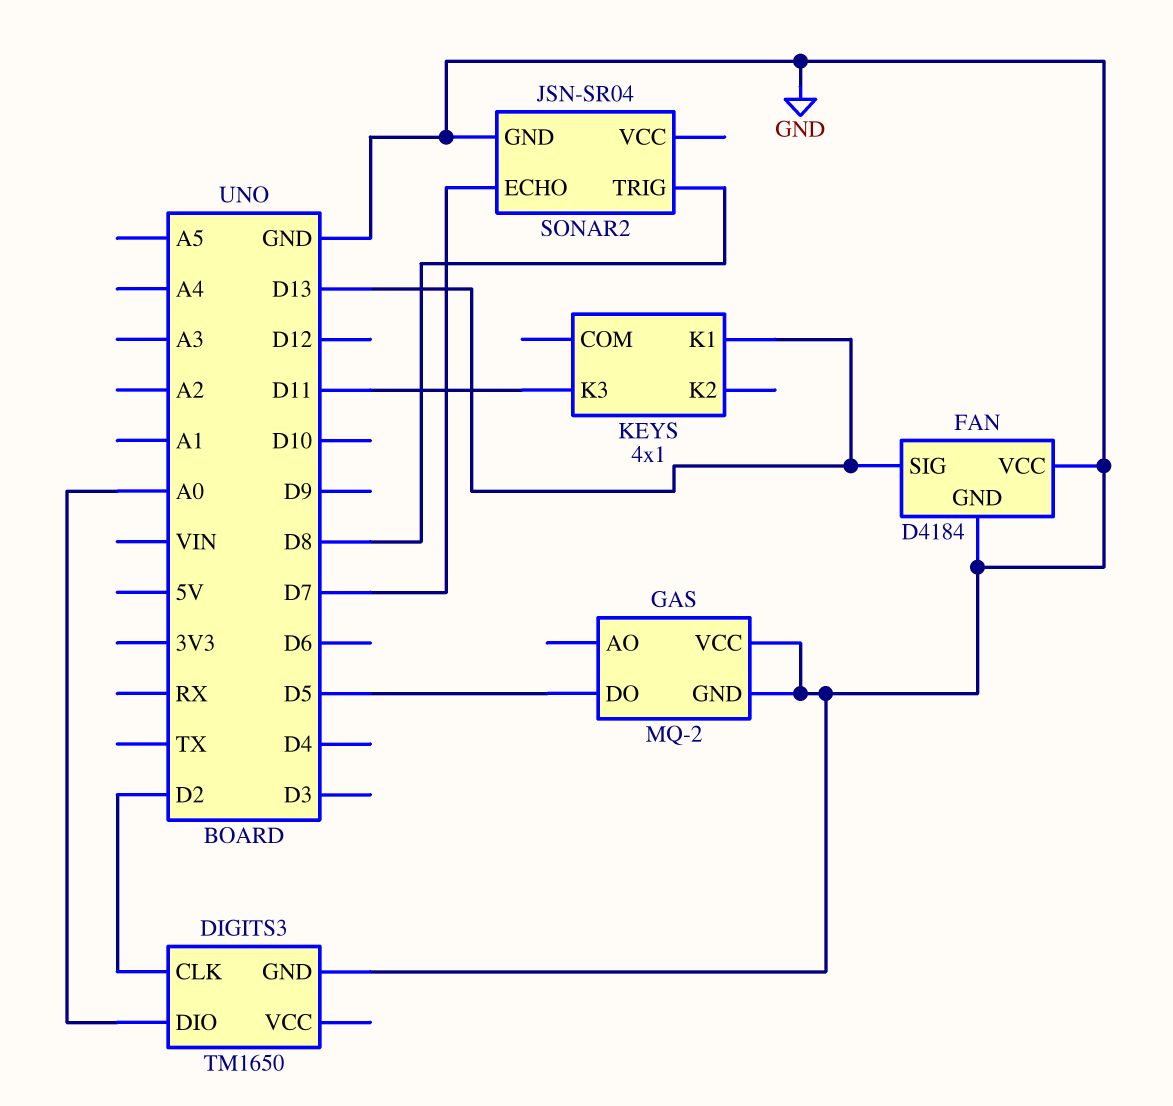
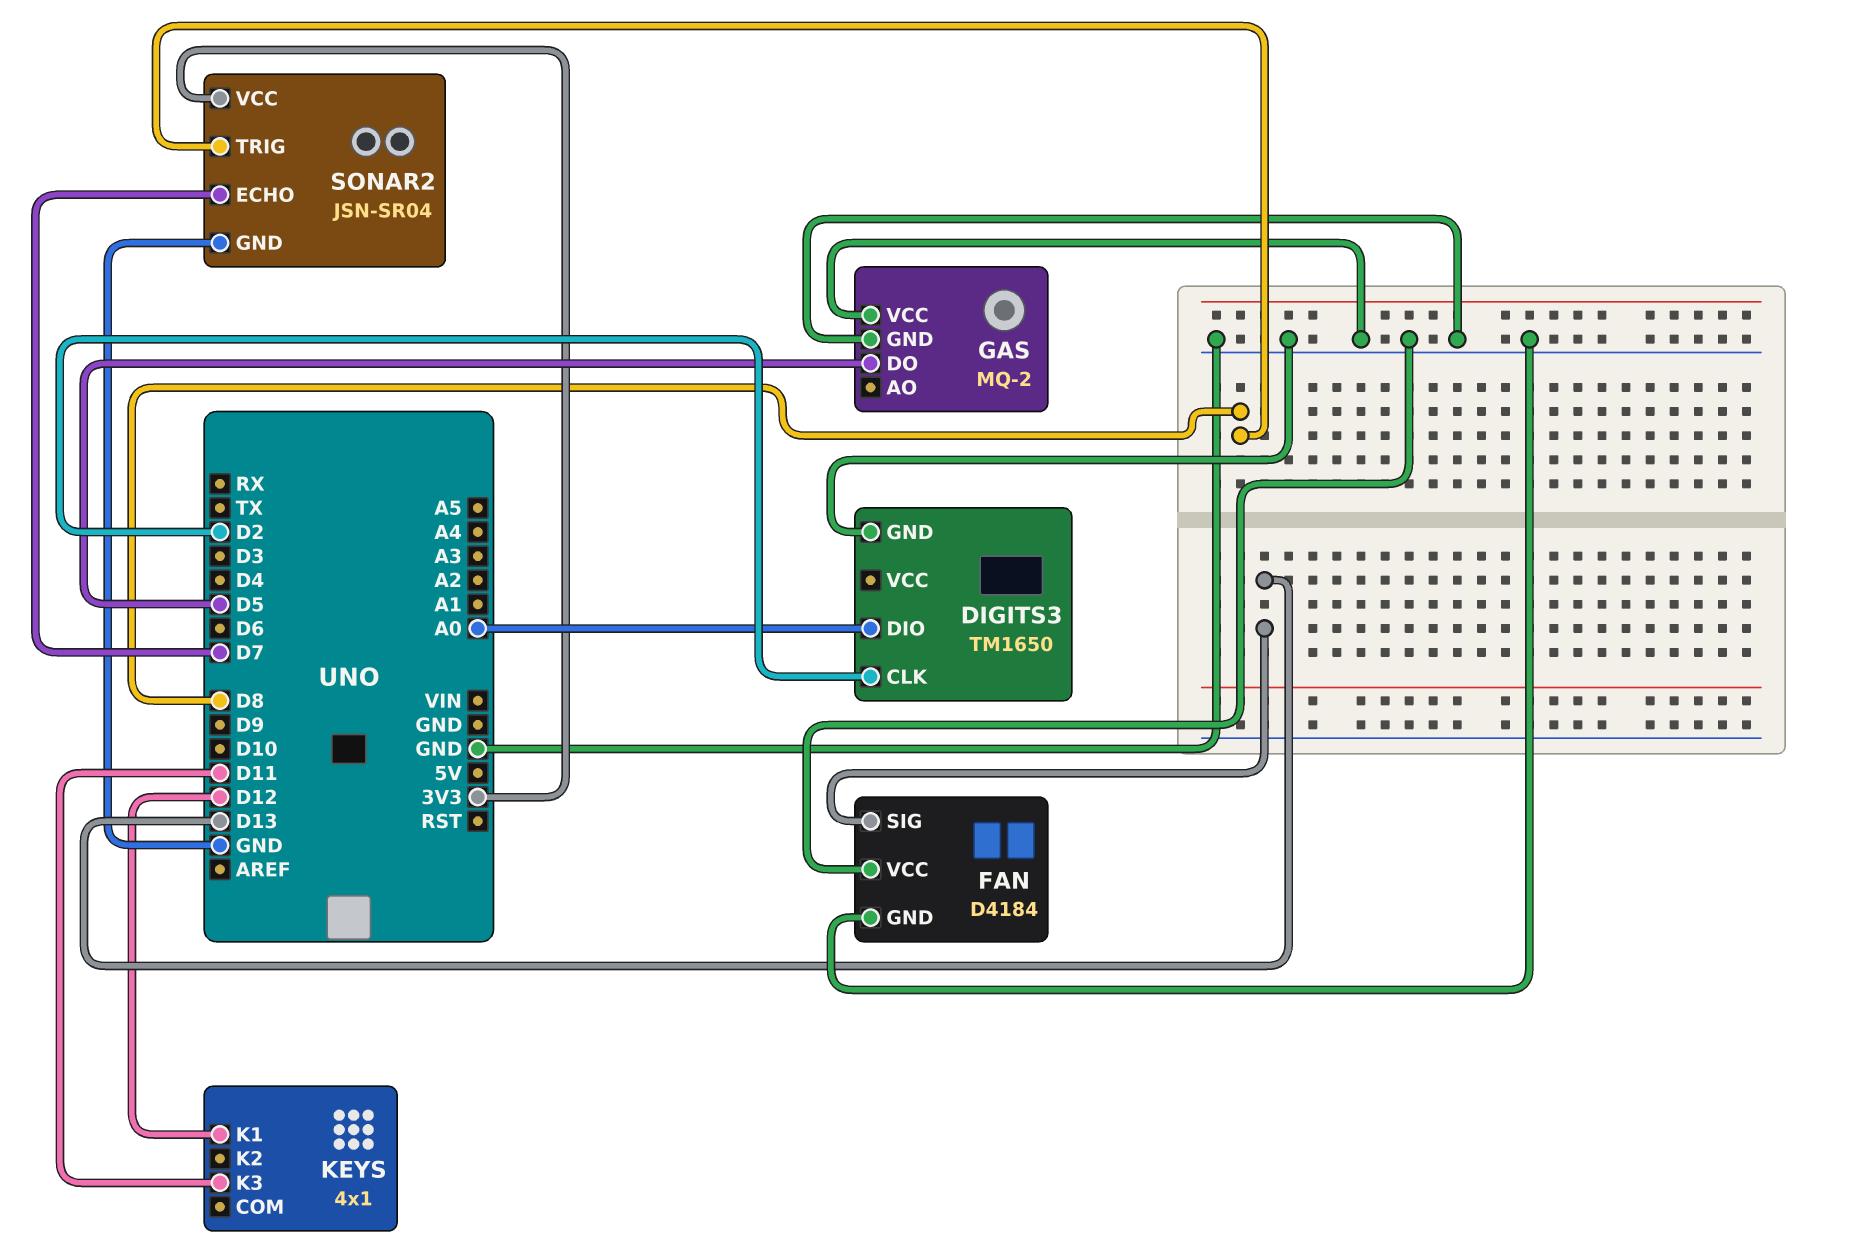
KEYS pin K1: D13 -> D12
SONAR2 pin VCC: none -> 3V3

